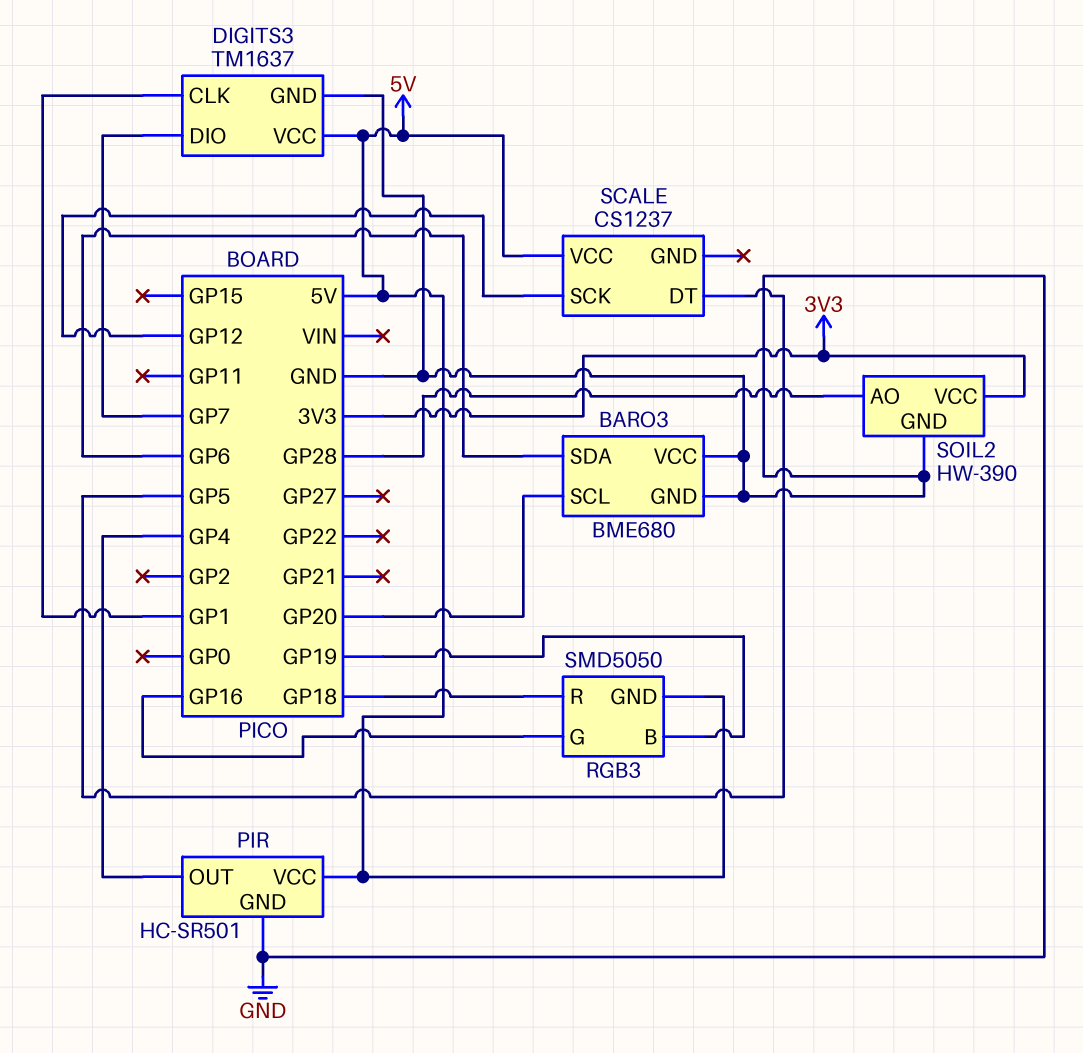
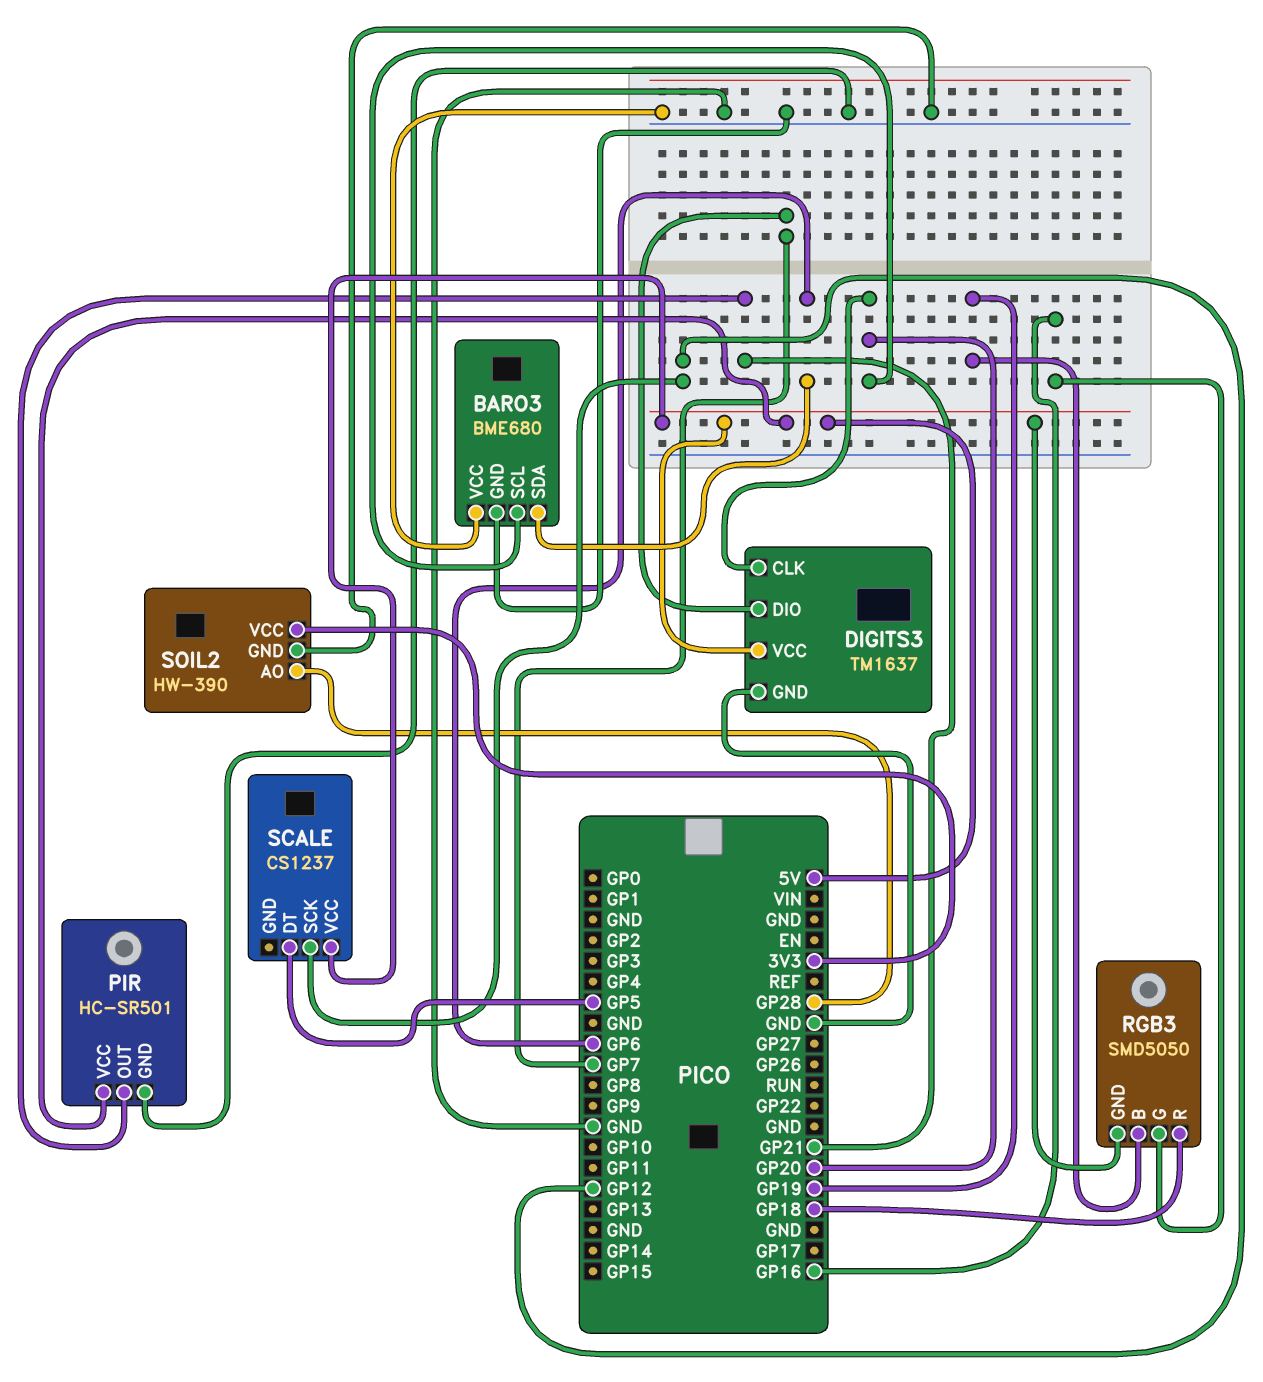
DIGITS3 pin CLK: GP1 -> GP20
PIR pin OUT: GP4 -> GP21

